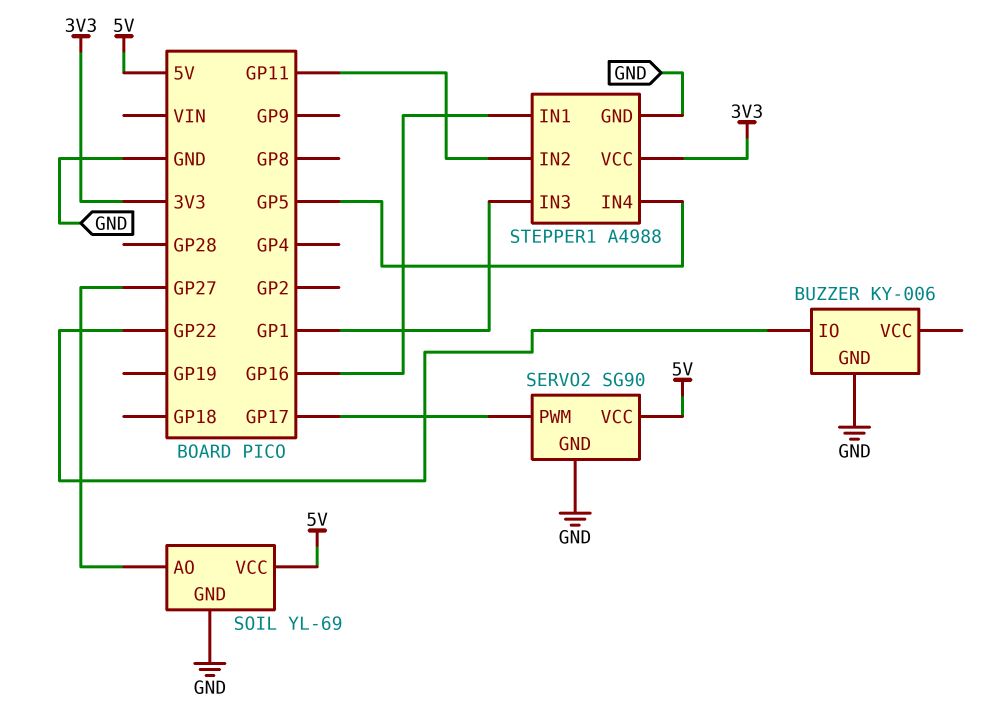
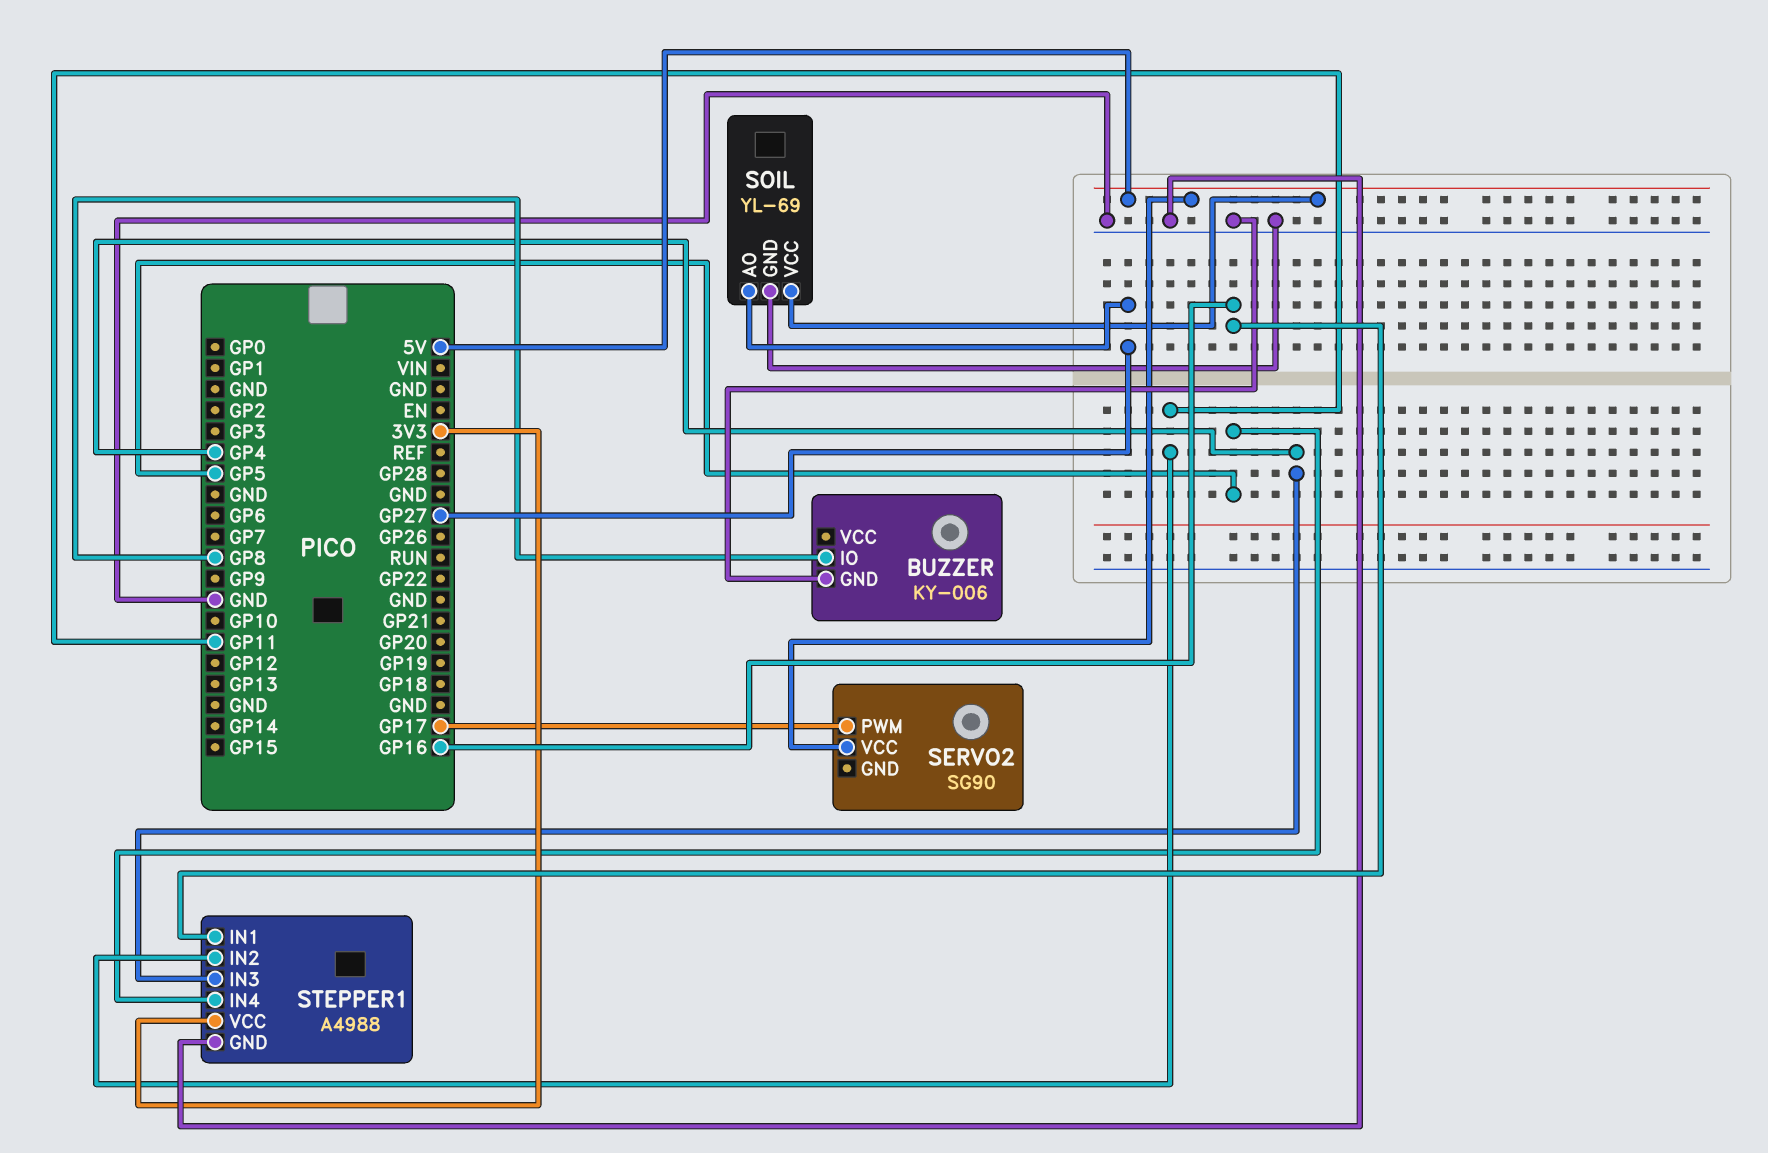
BUZZER pin IO: GP22 -> GP8
SERVO2 pin GND: GND -> none
STEPPER1 pin IN3: GP1 -> GP4

